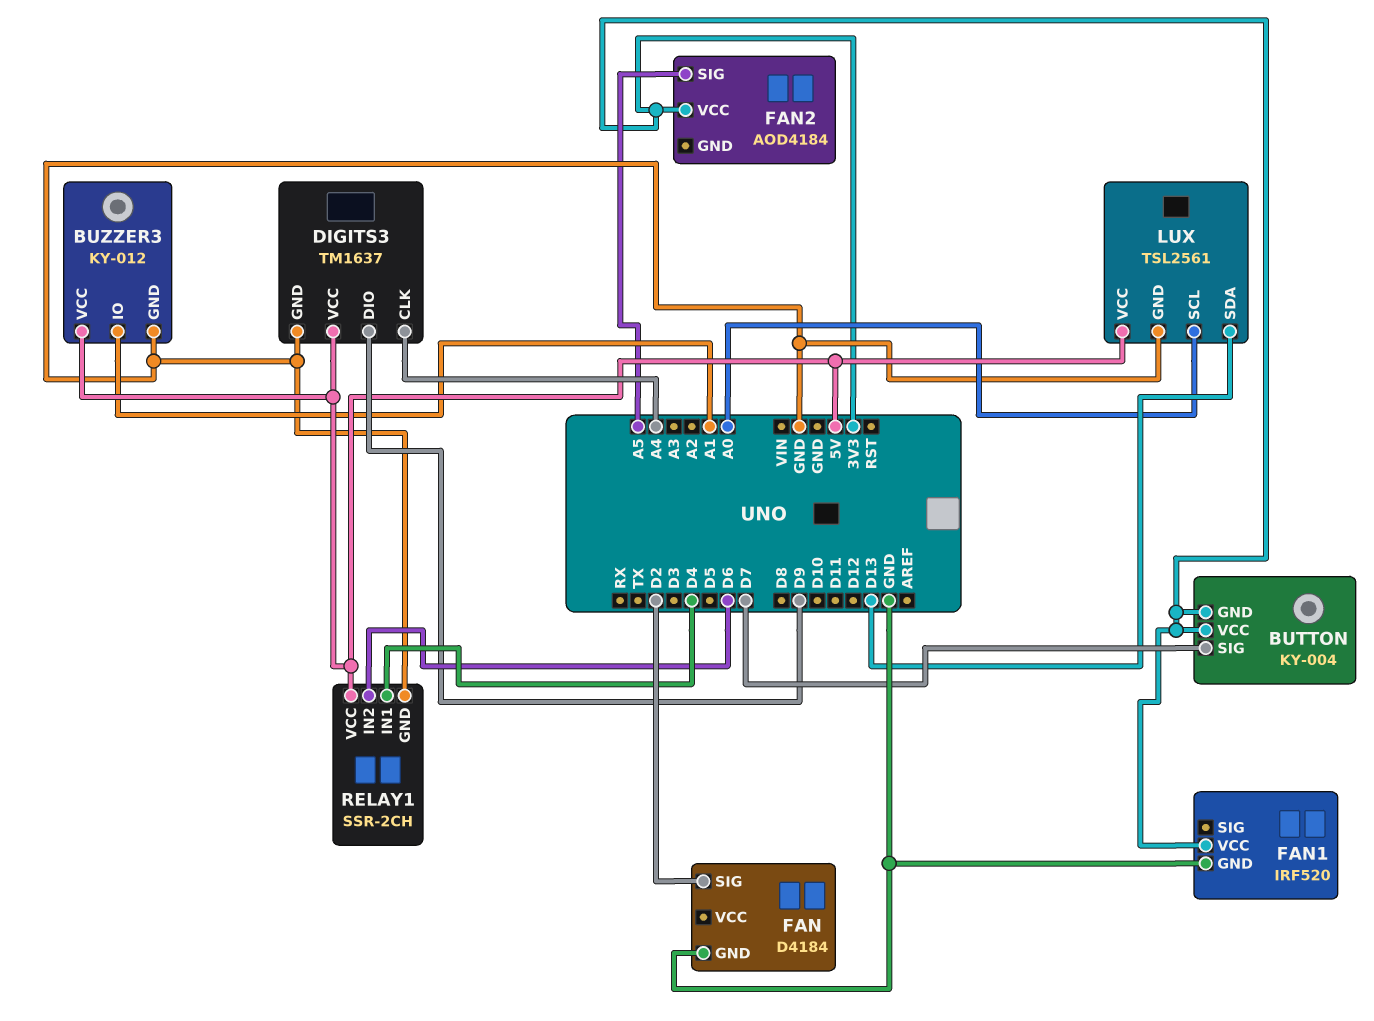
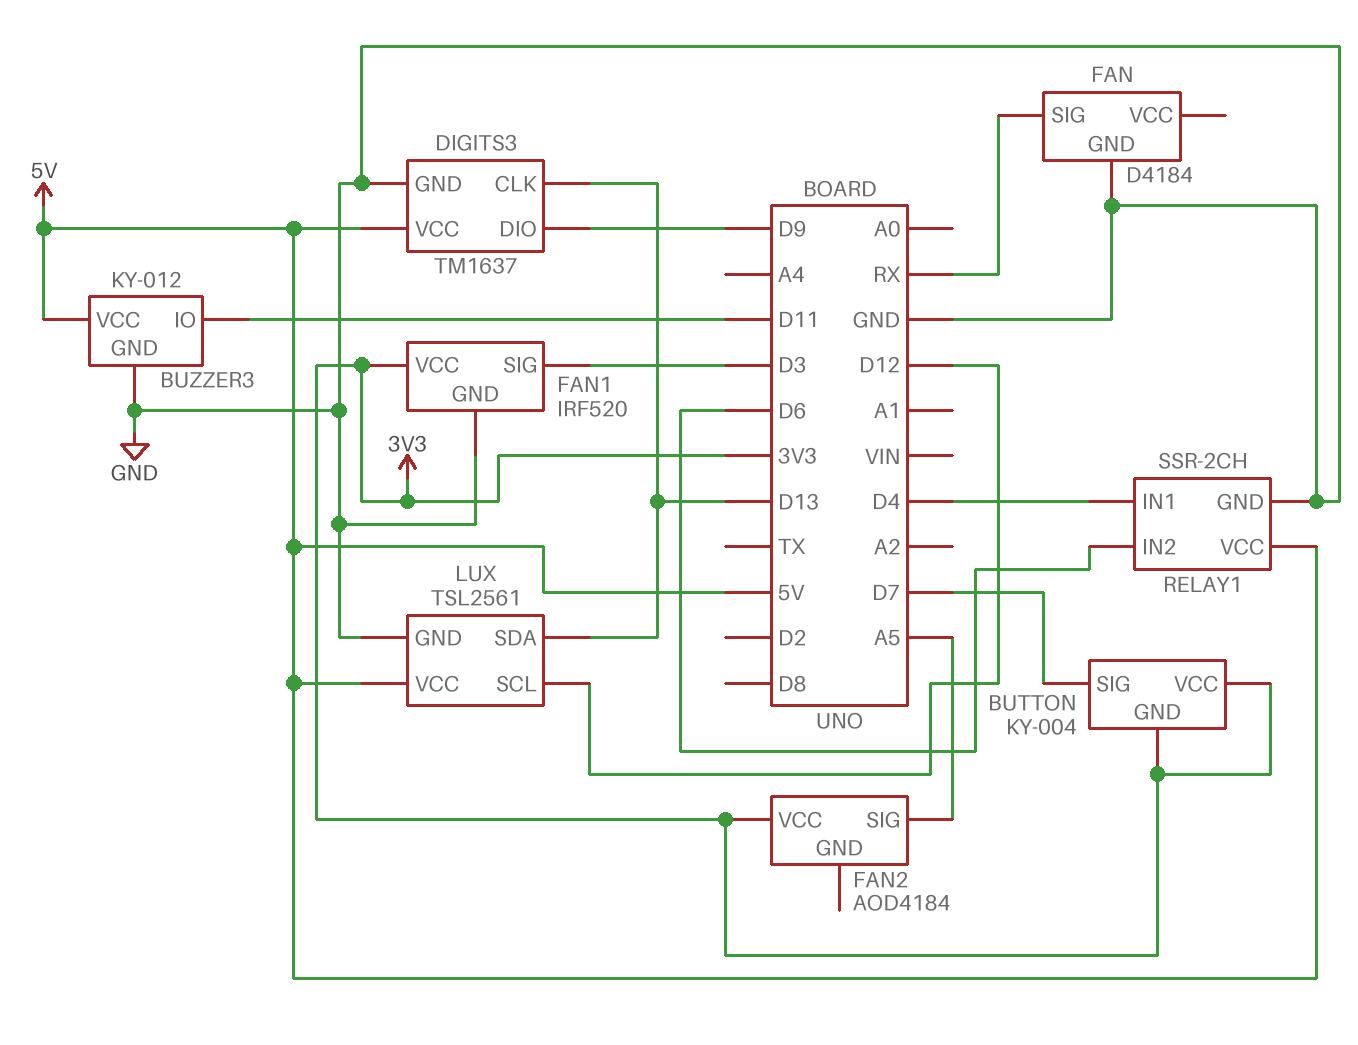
BUZZER3 pin IO: A1 -> D11
DIGITS3 pin CLK: A4 -> D13
FAN pin SIG: D2 -> RX
FAN1 pin SIG: none -> D3
LUX pin SCL: A0 -> D12

